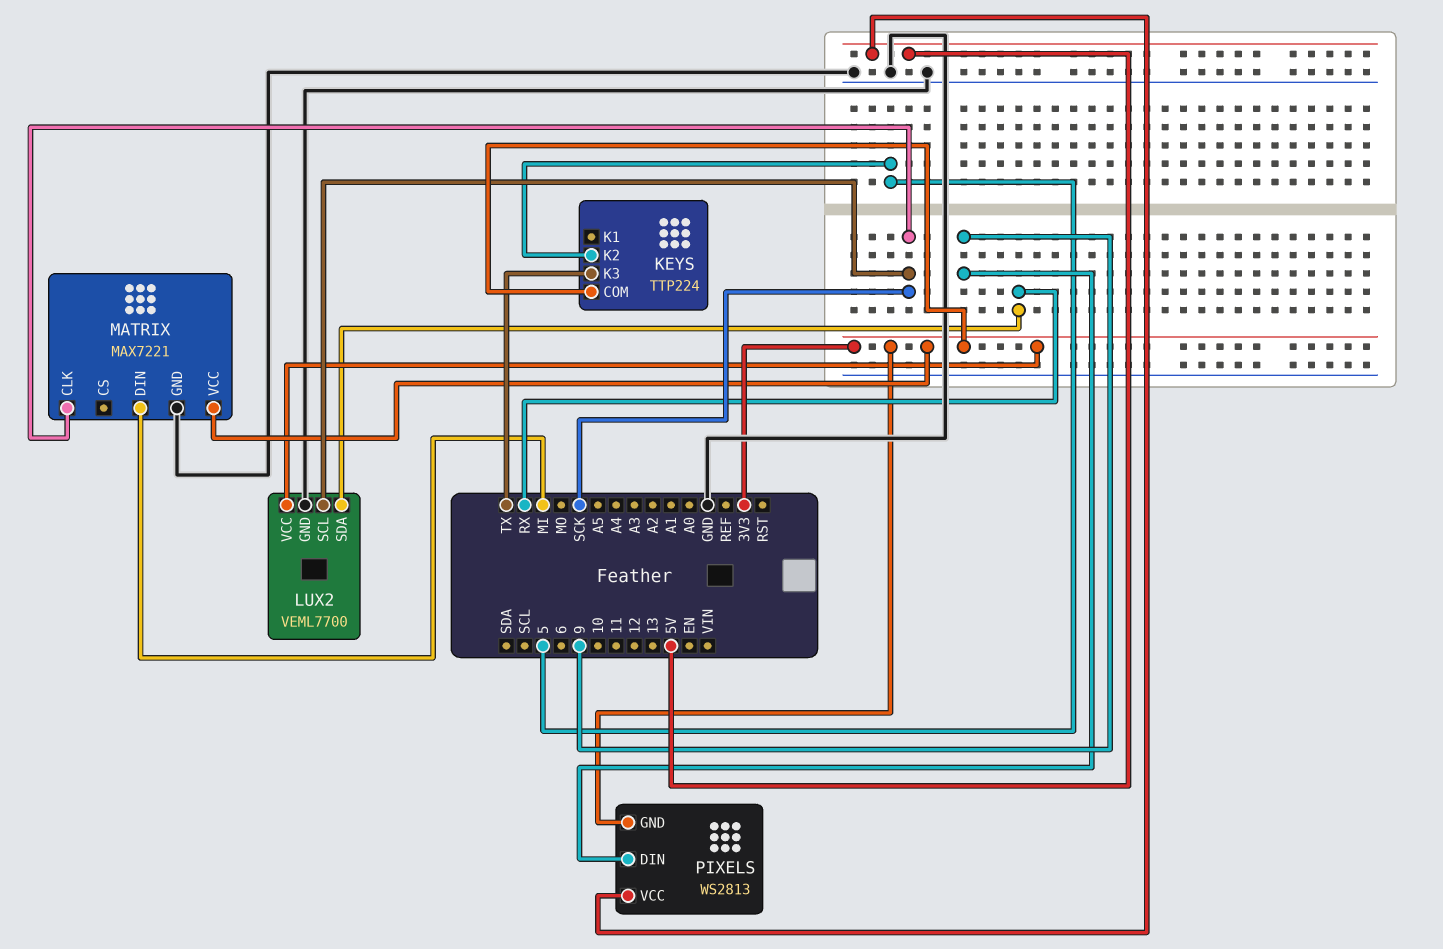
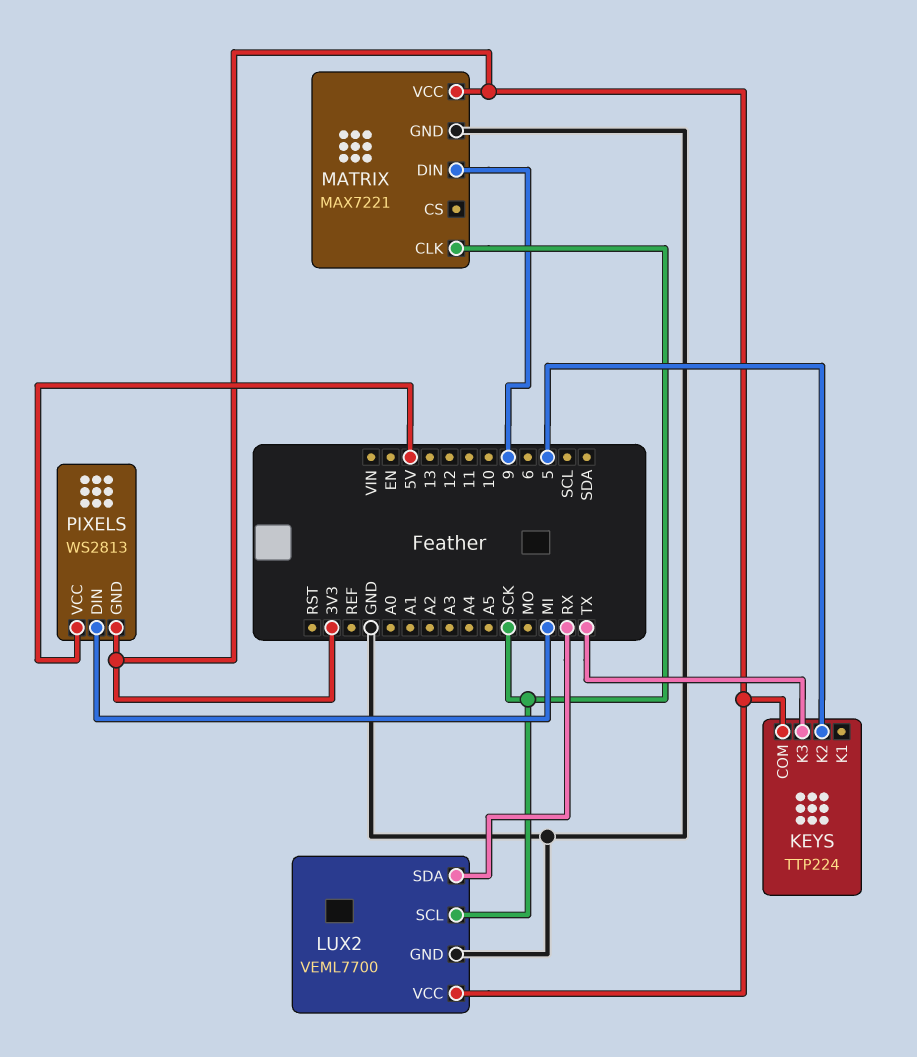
MATRIX pin DIN: MI -> 9
PIXELS pin DIN: 9 -> MI

